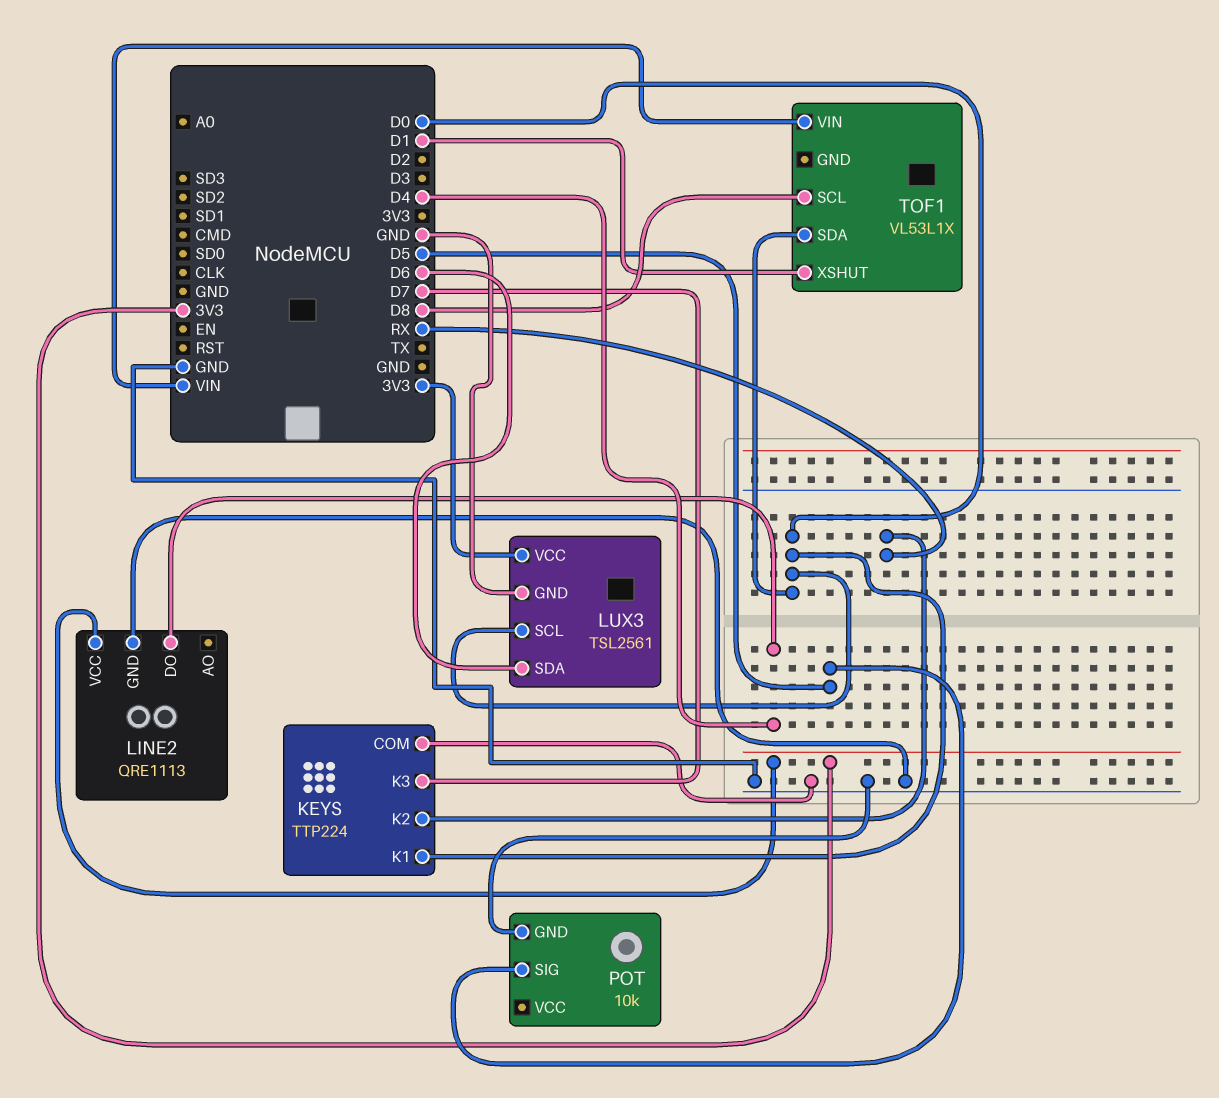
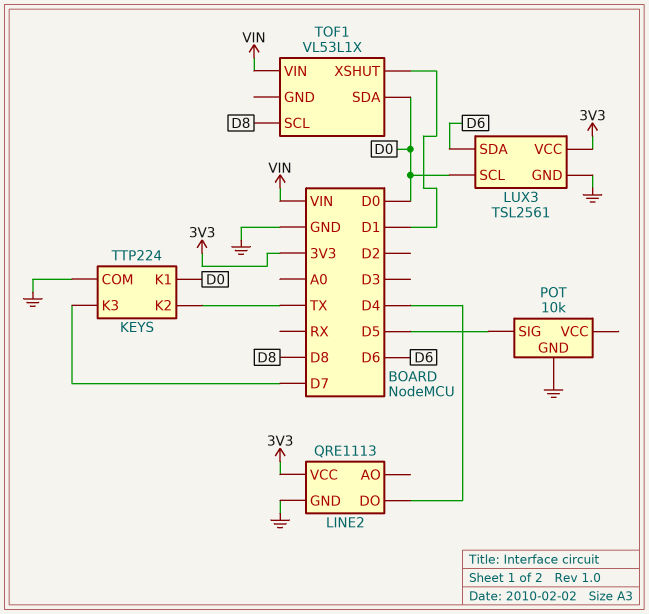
KEYS pin K2: RX -> TX

